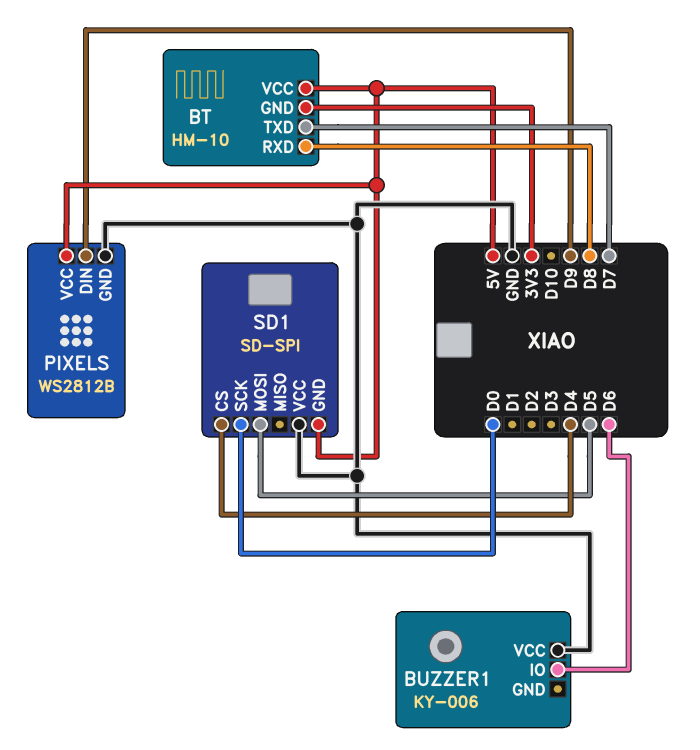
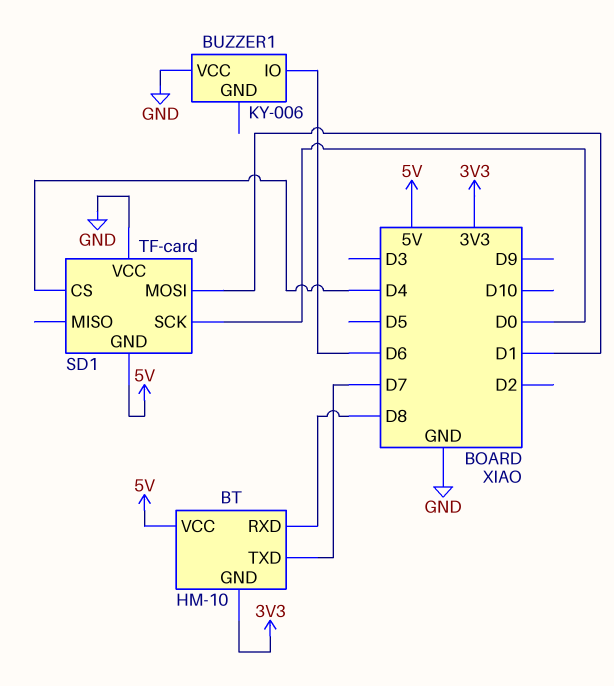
PIXELS: WS2812B -> none
PIXELS pin DIN: D9 -> none
PIXELS pin GND: GND -> none
PIXELS pin VCC: 5V -> none
SD1: SD-SPI -> TF-card
SD1 pin MOSI: D5 -> D1

